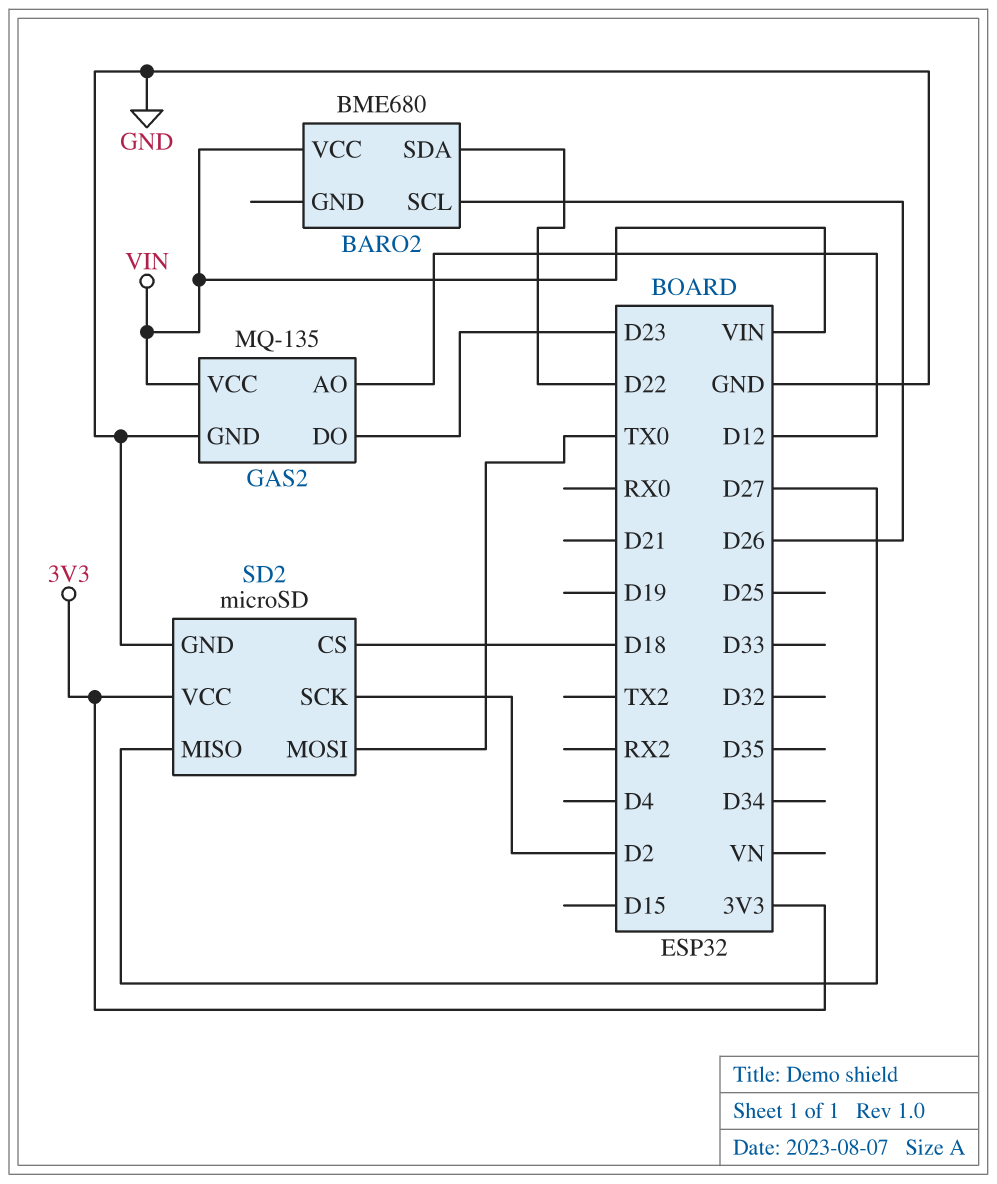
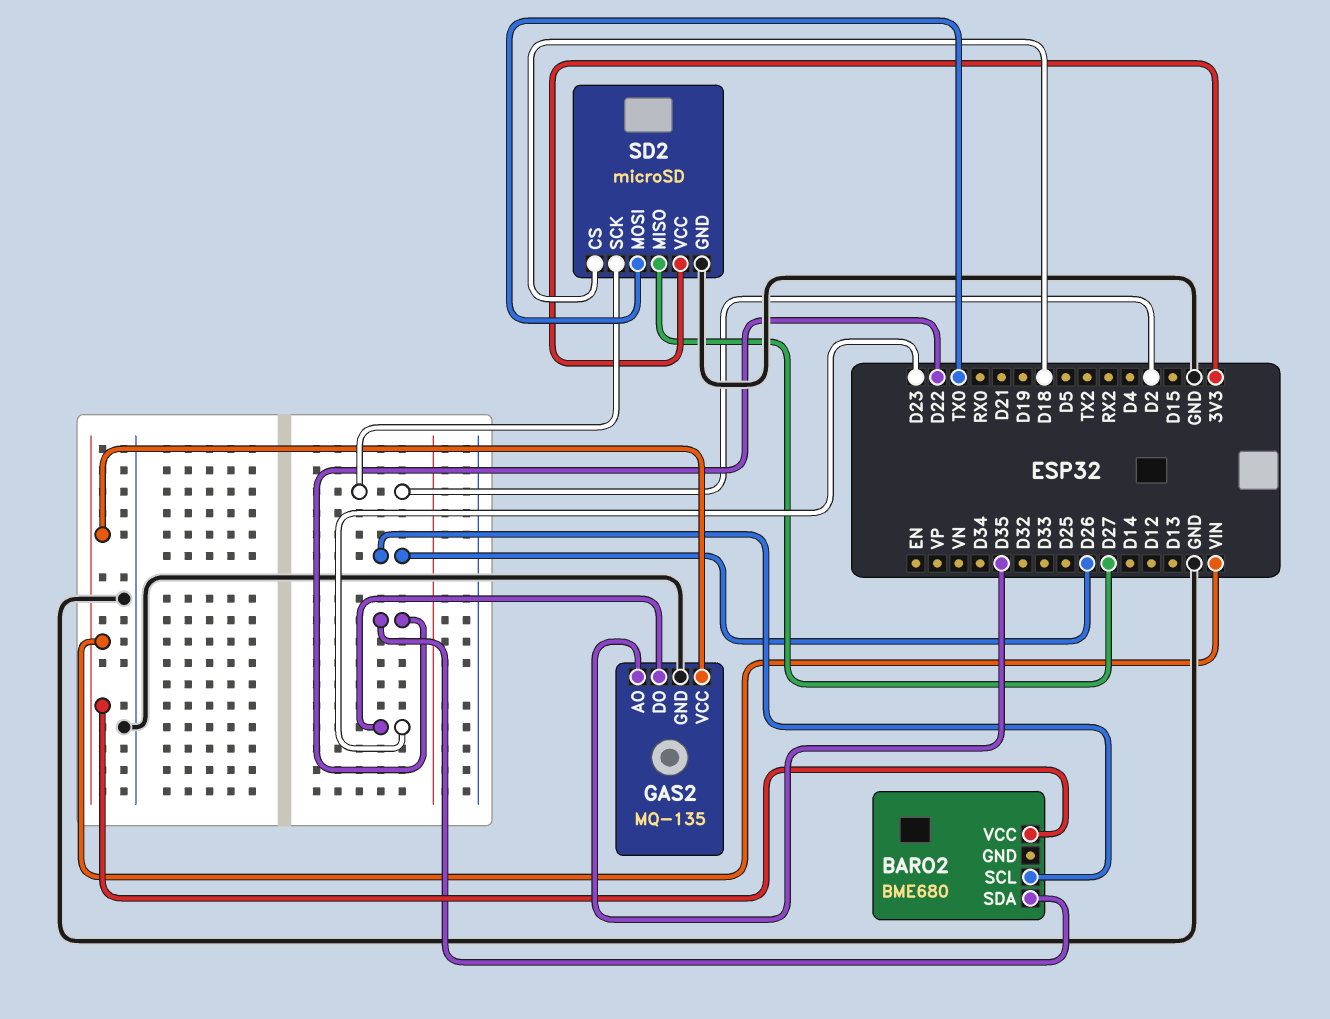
GAS2 pin AO: D12 -> D35

